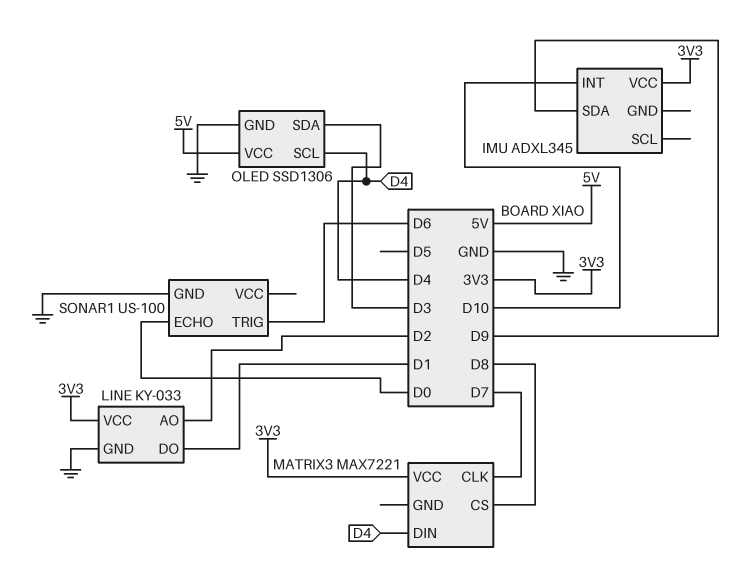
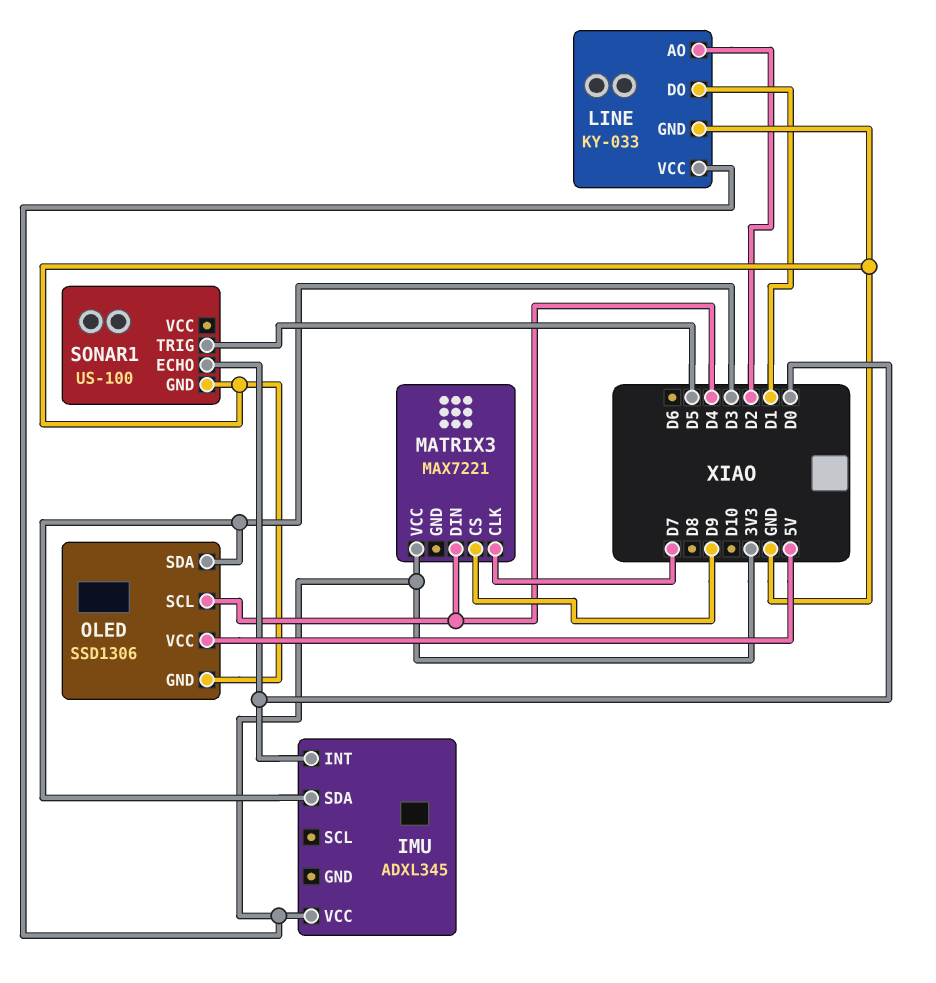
IMU pin INT: D10 -> D0
IMU pin SDA: D9 -> D3
MATRIX3 pin CS: D8 -> D9
SONAR1 pin TRIG: D6 -> D5

